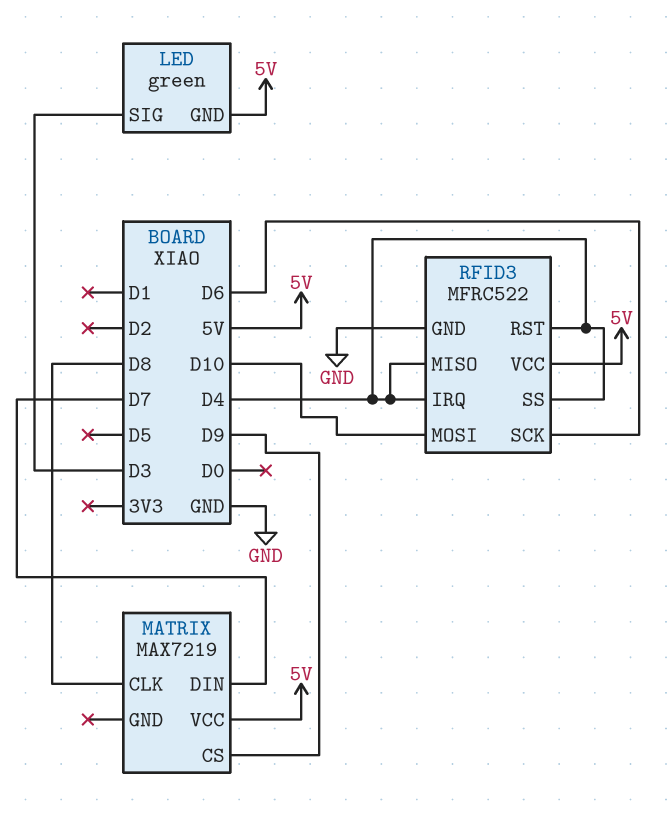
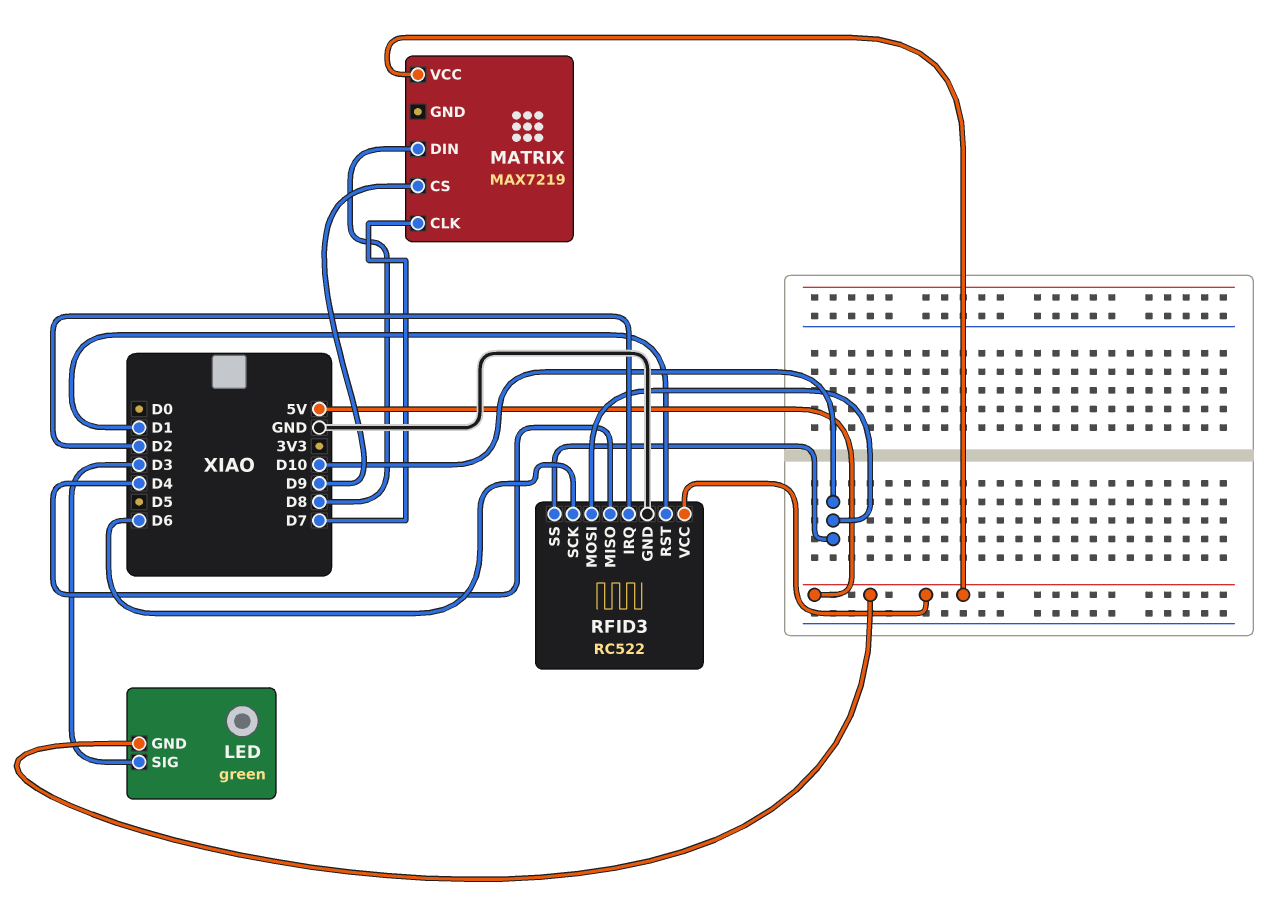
MATRIX pin CLK: D8 -> D7
MATRIX pin DIN: D7 -> D8
RFID3: MFRC522 -> RC522
RFID3 pin IRQ: D4 -> D2
RFID3 pin RST: D4 -> D1
RFID3 pin SS: D4 -> D10

